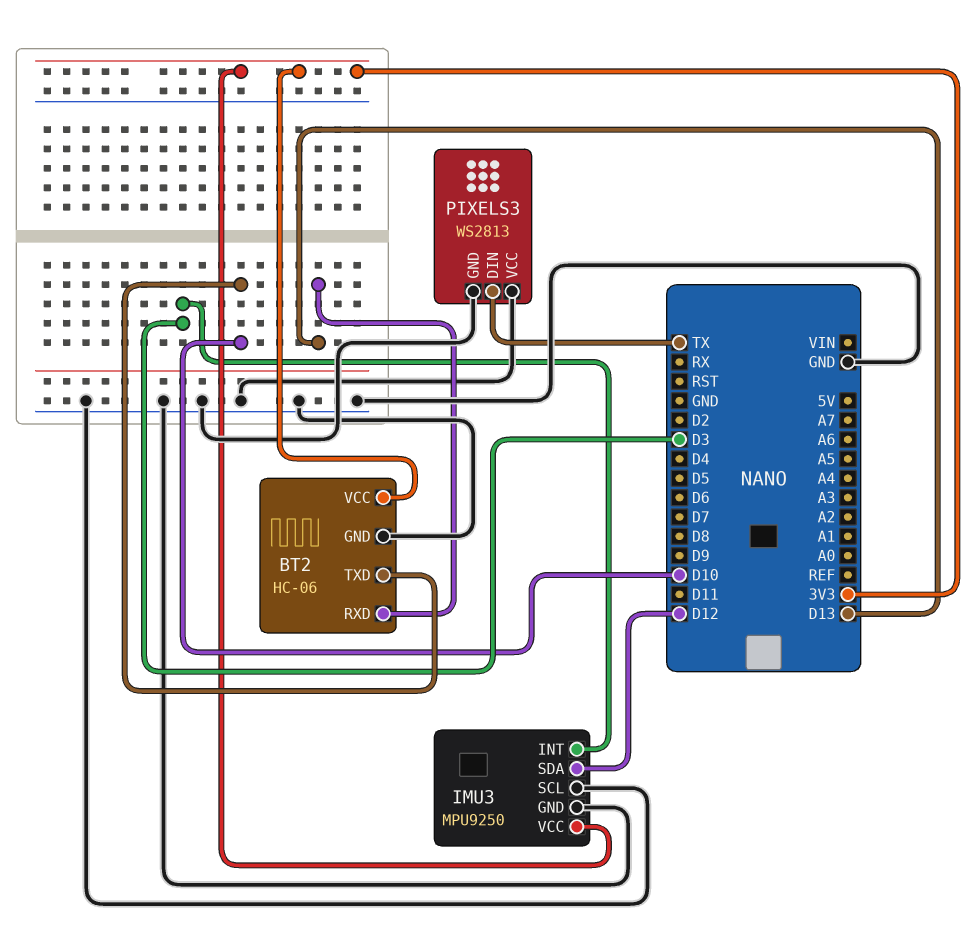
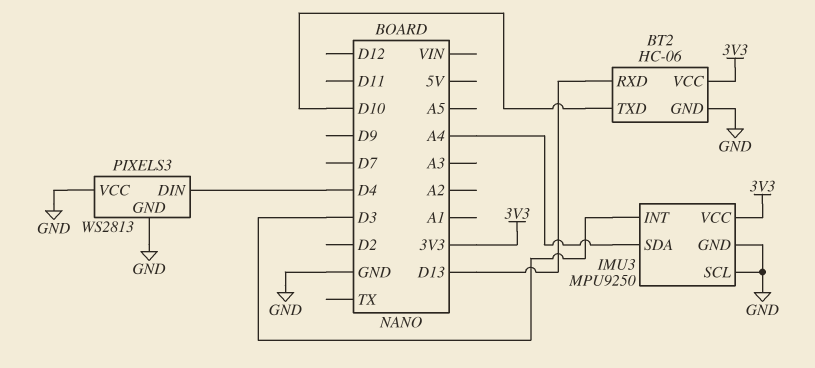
IMU3 pin SDA: D12 -> A4
PIXELS3 pin DIN: TX -> D4

